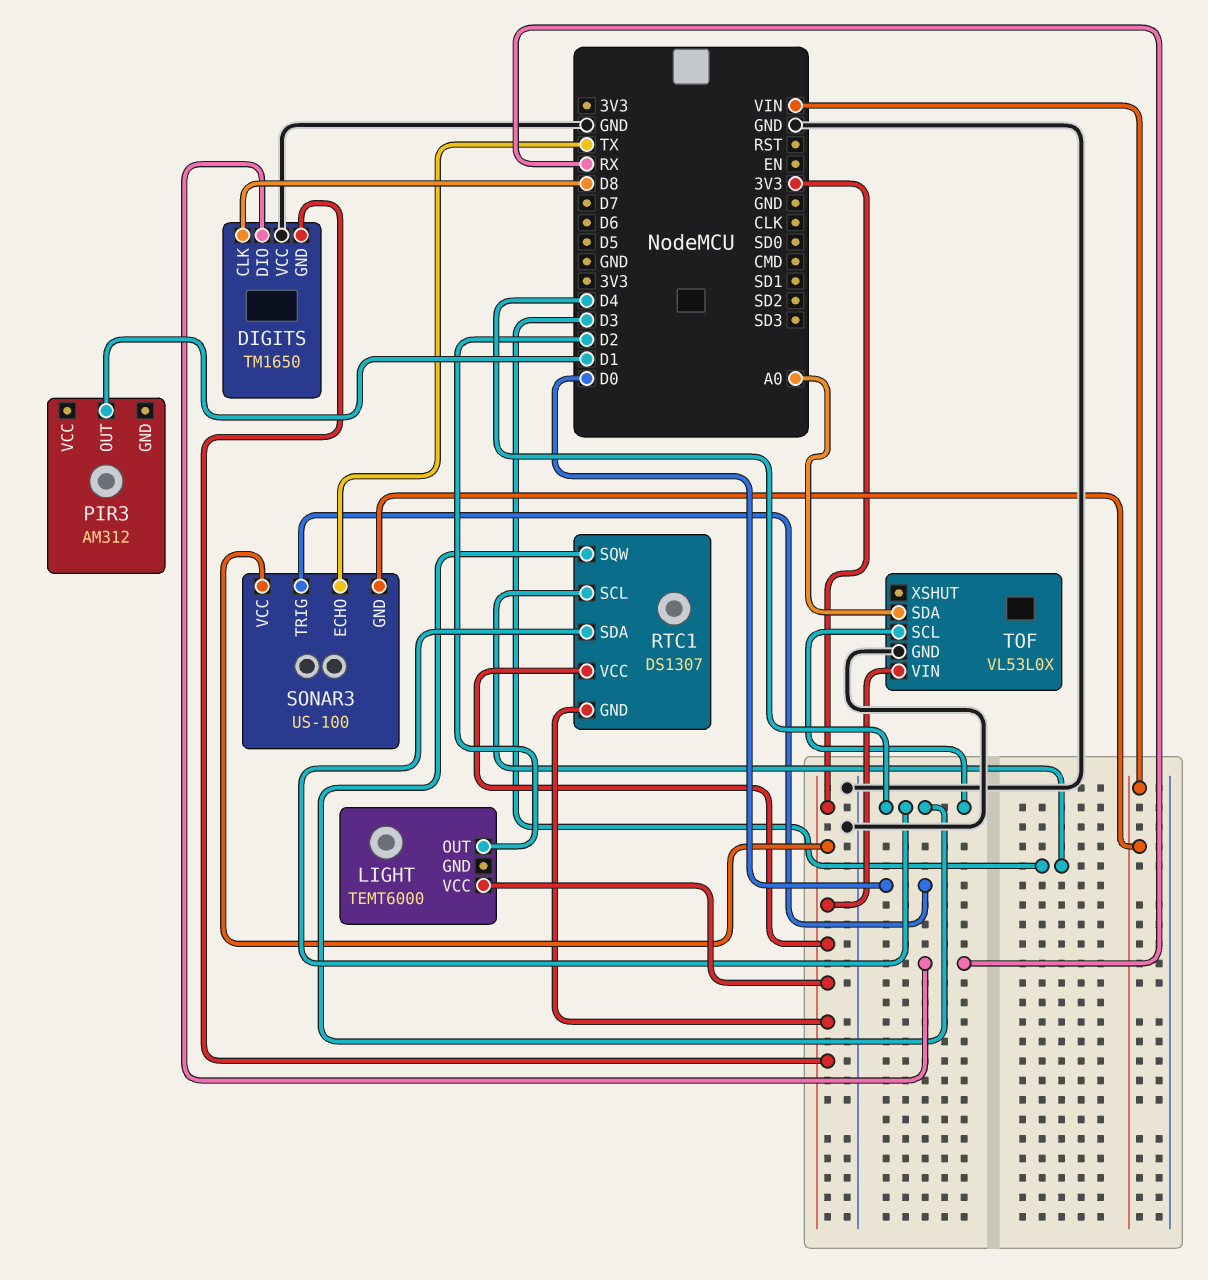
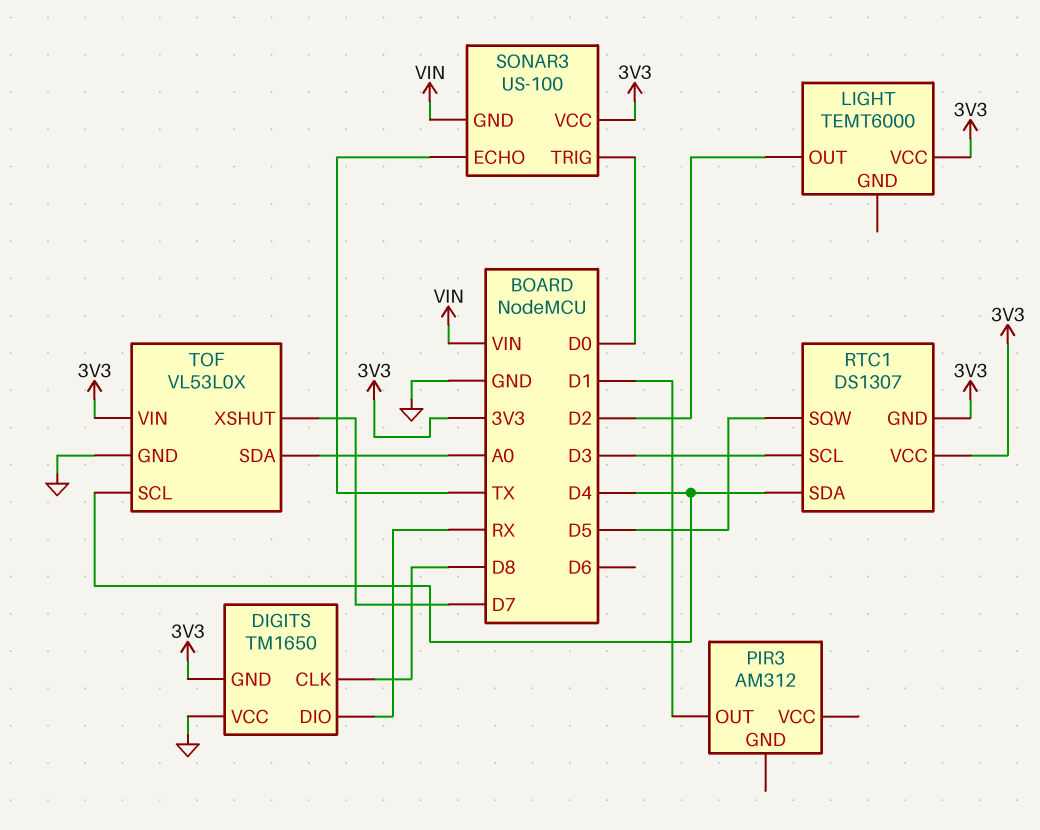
RTC1 pin SQW: D4 -> D5
TOF pin XSHUT: none -> D7

